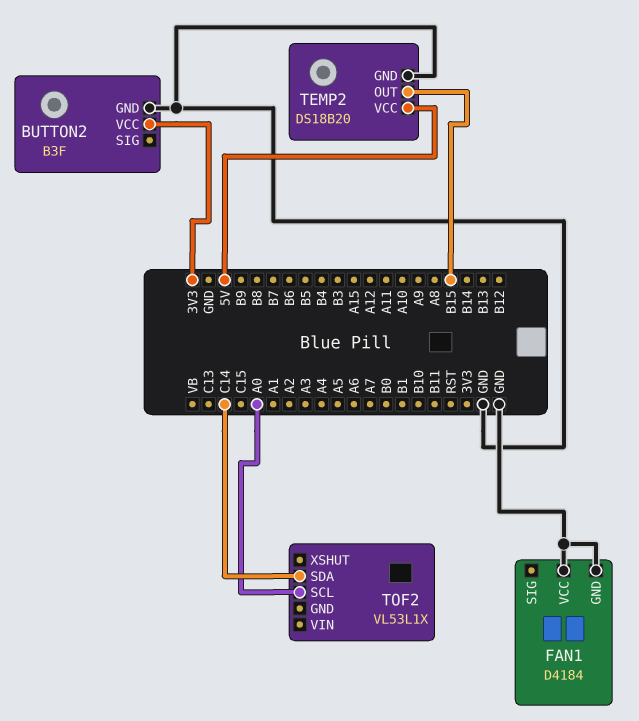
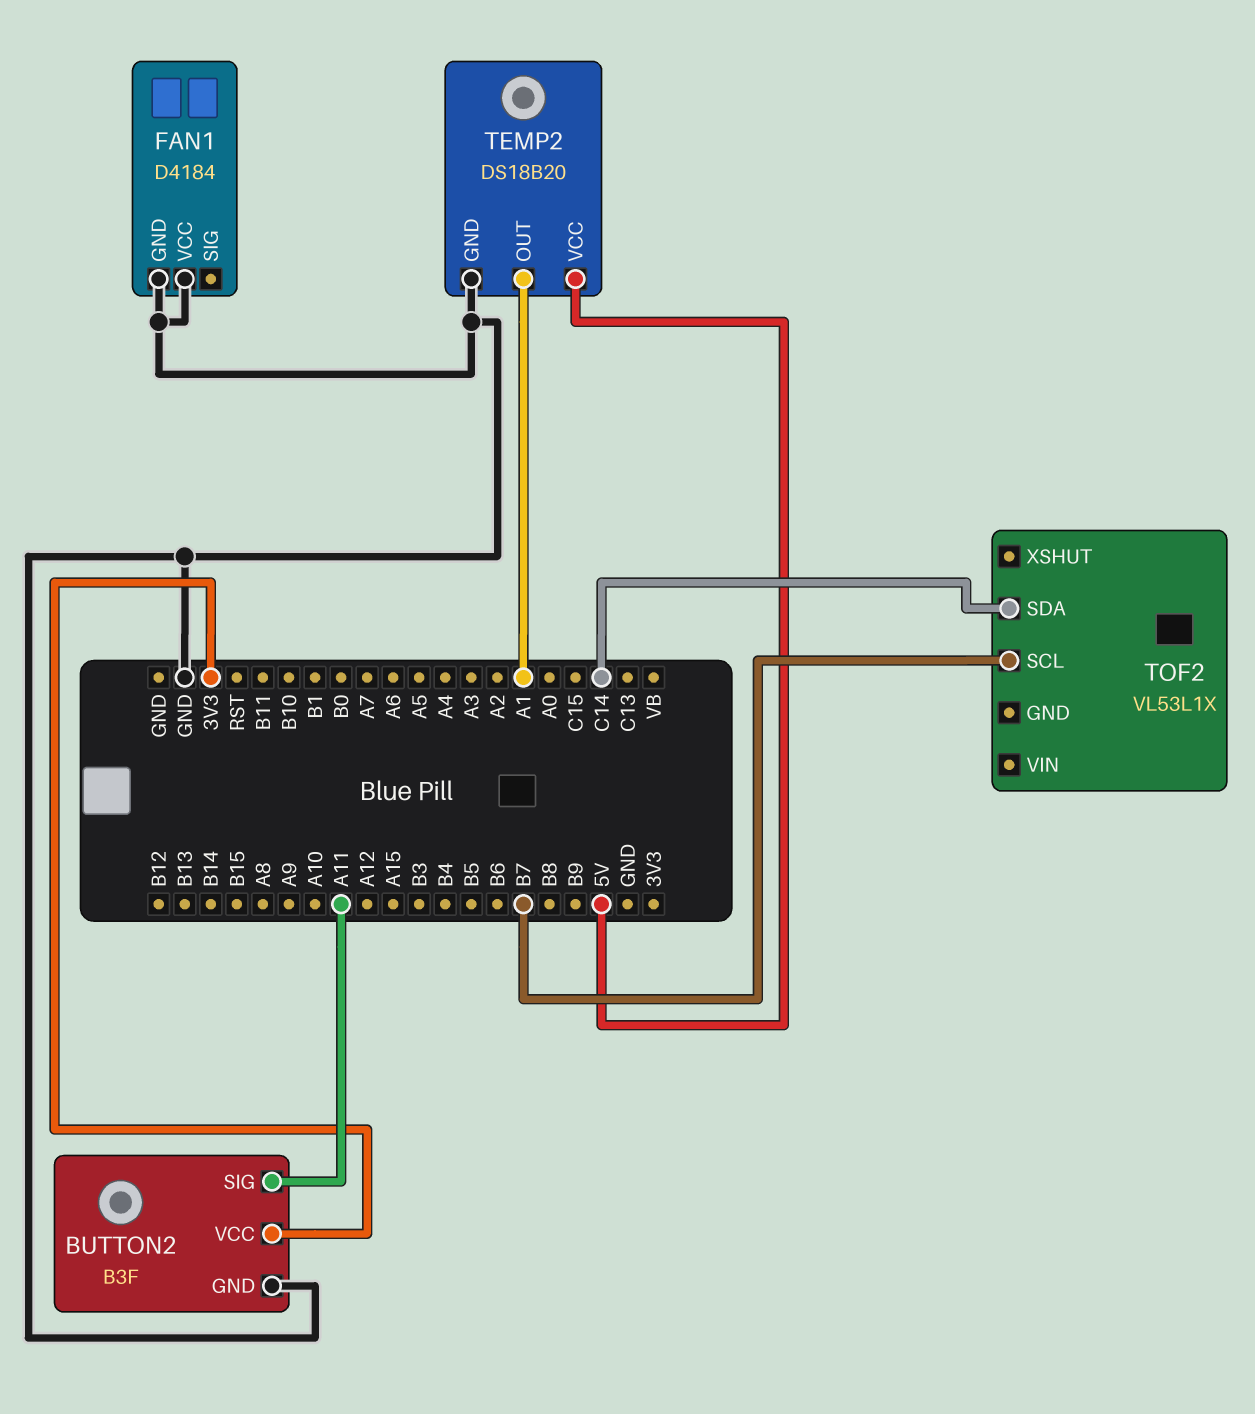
BUTTON2 pin SIG: none -> A11
TEMP2 pin OUT: B15 -> A1
TOF2 pin SCL: A0 -> B7

